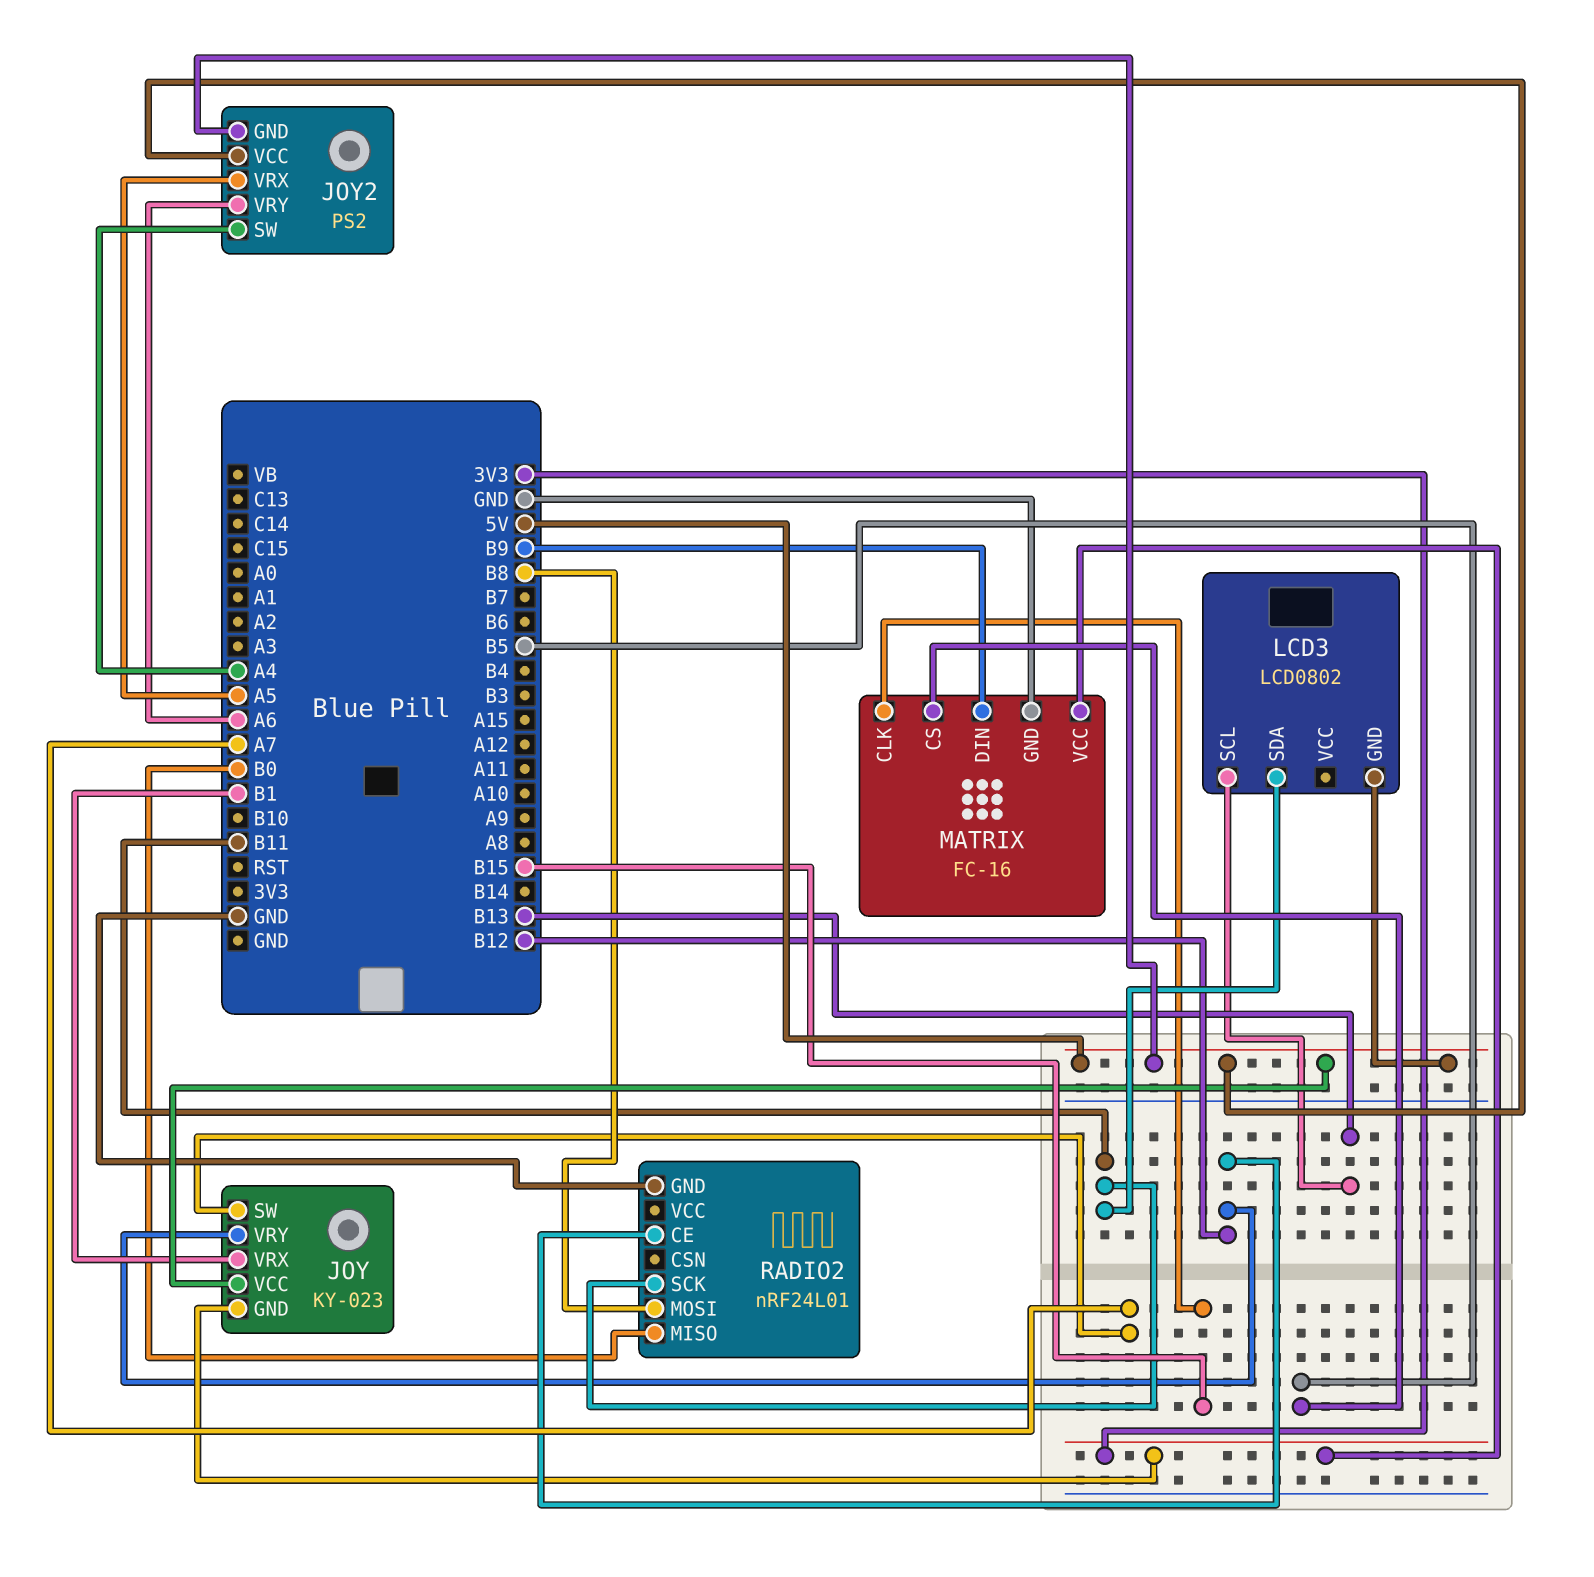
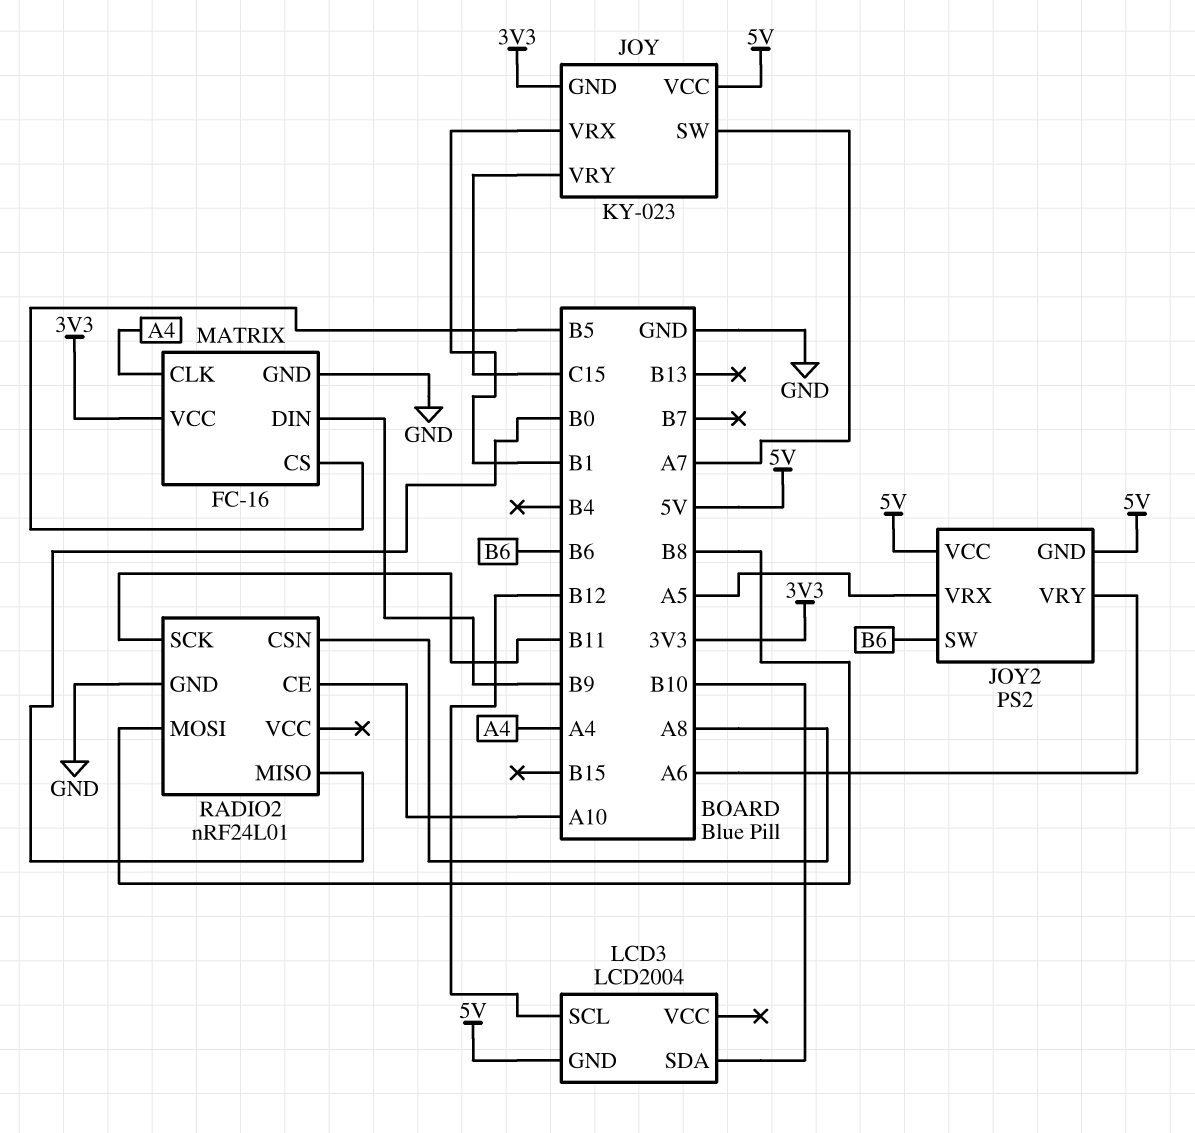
JOY pin VRY: B12 -> C15
JOY2 pin SW: A4 -> B6
LCD3: LCD0802 -> LCD2004
LCD3 pin SCL: B13 -> B12
LCD3 pin SDA: B11 -> B10
MATRIX pin CLK: B15 -> A4
RADIO2 pin CE: B12 -> A10
RADIO2 pin CSN: none -> A8

